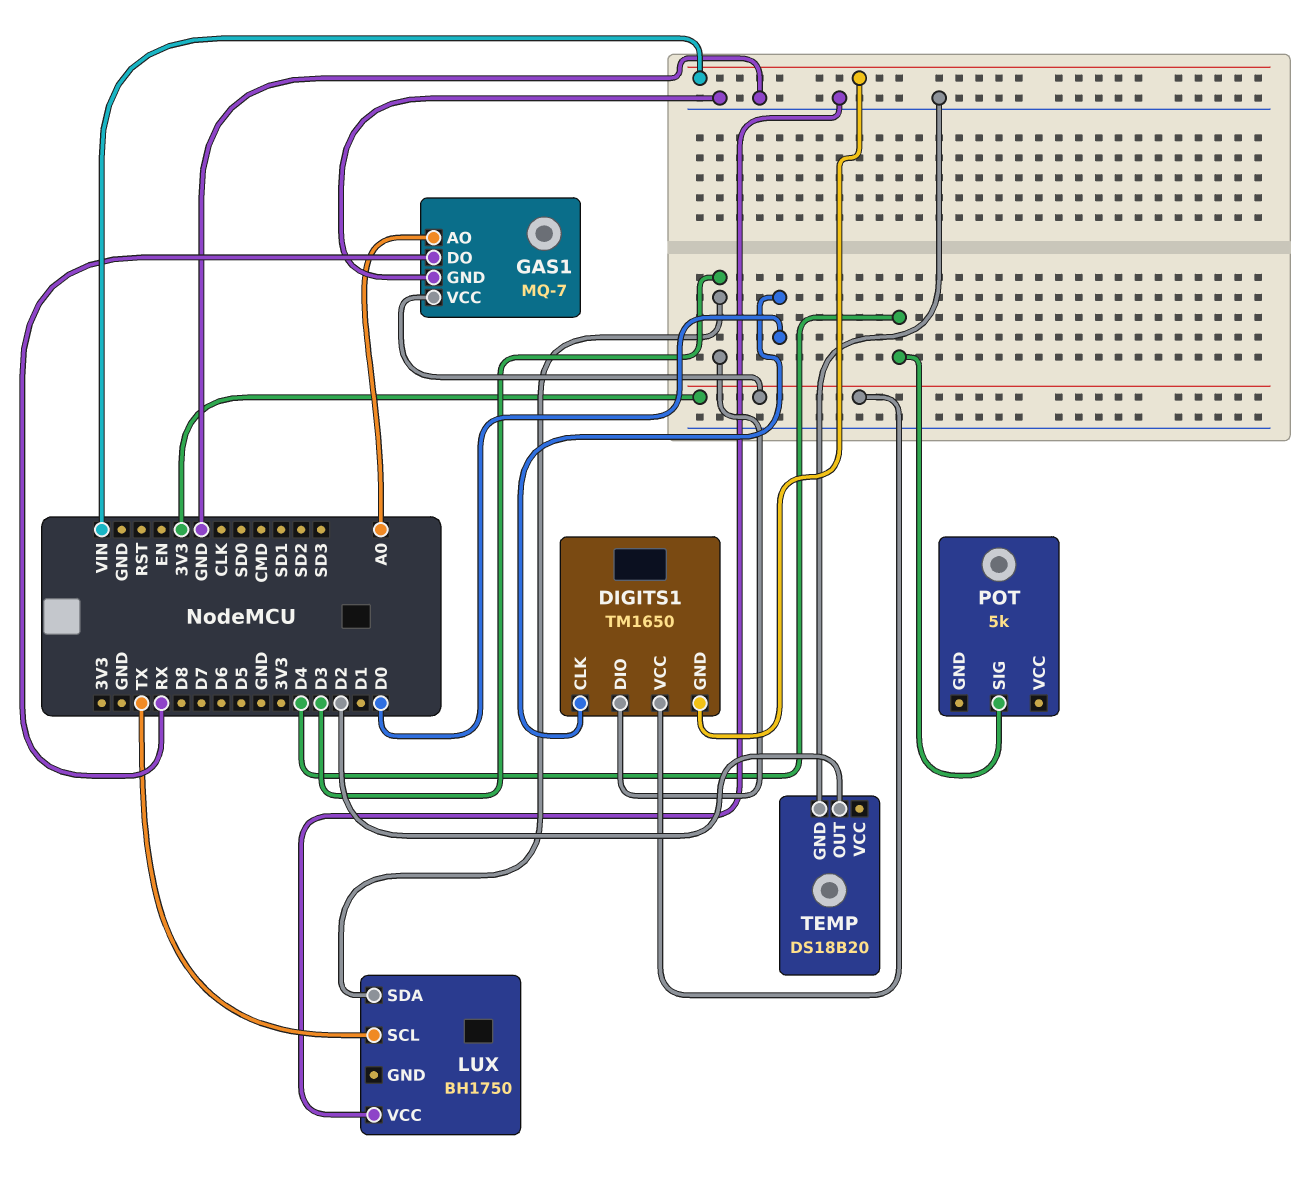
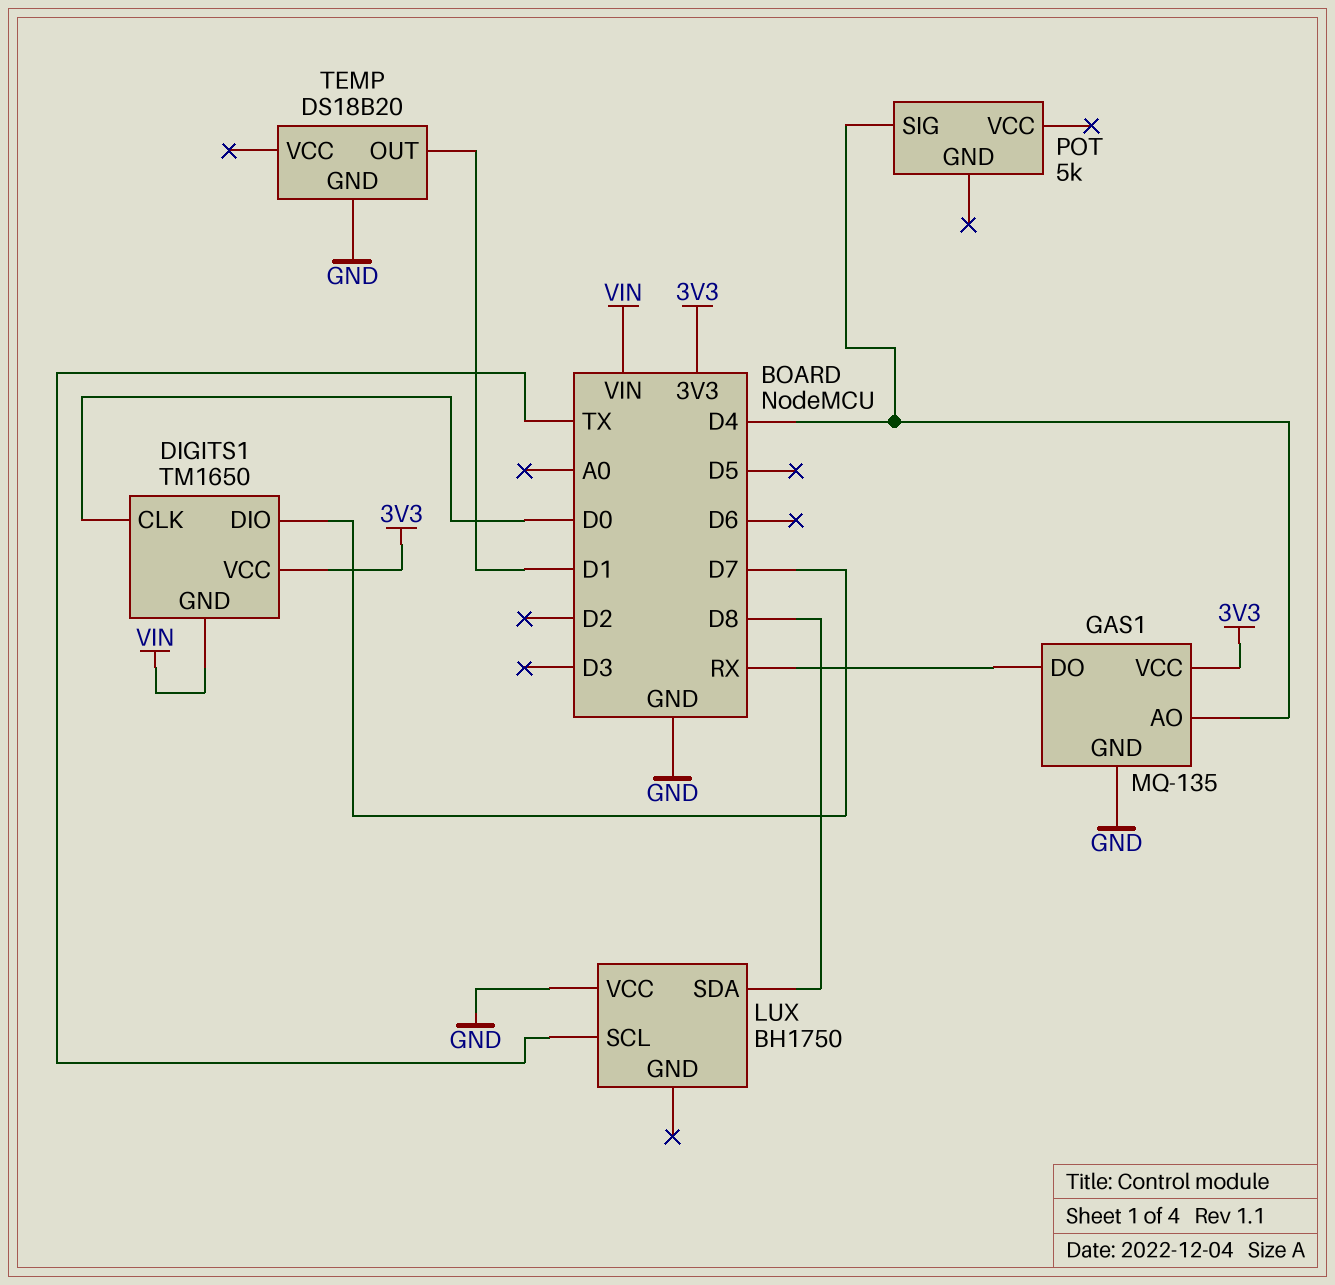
DIGITS1 pin DIO: D3 -> D7
GAS1: MQ-7 -> MQ-135
GAS1 pin AO: A0 -> D4
LUX pin SDA: D3 -> D8
TEMP pin OUT: D2 -> D1

